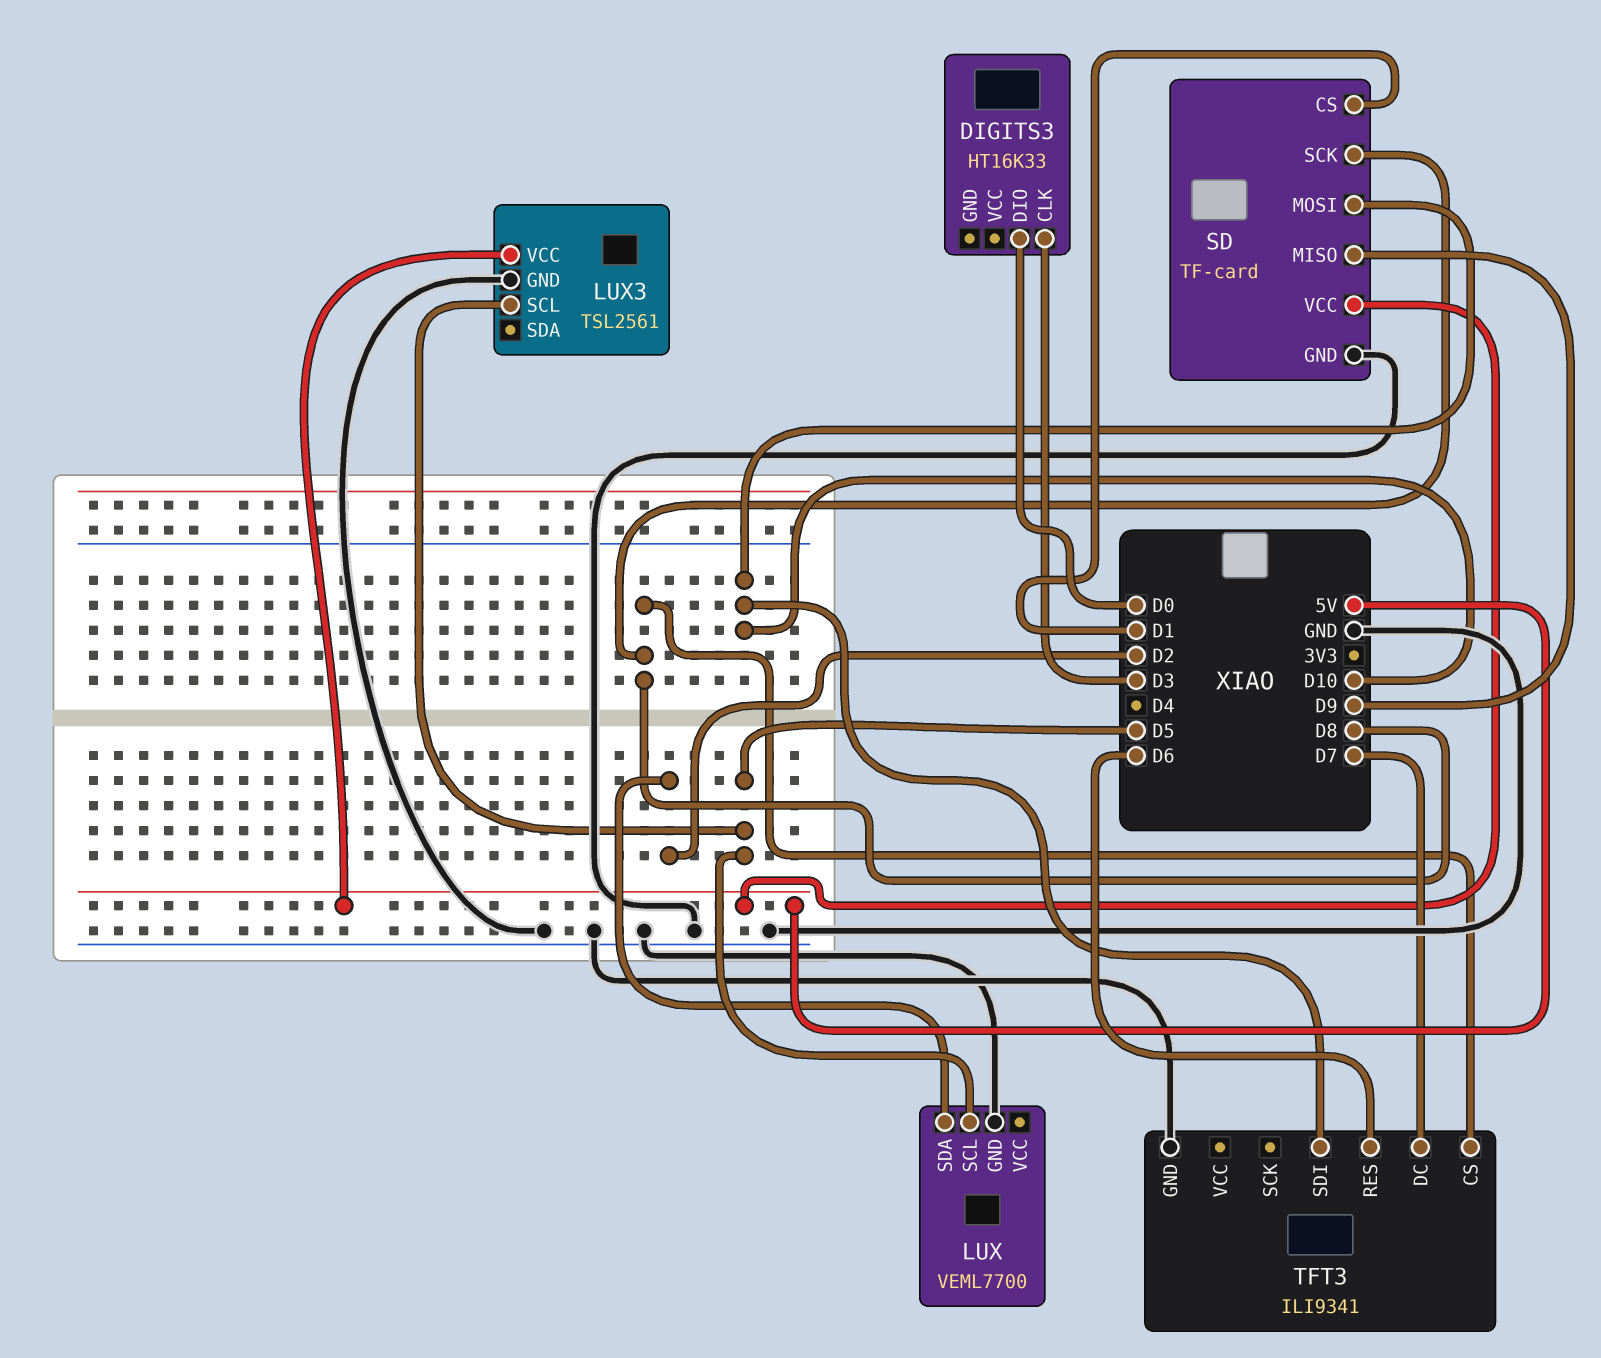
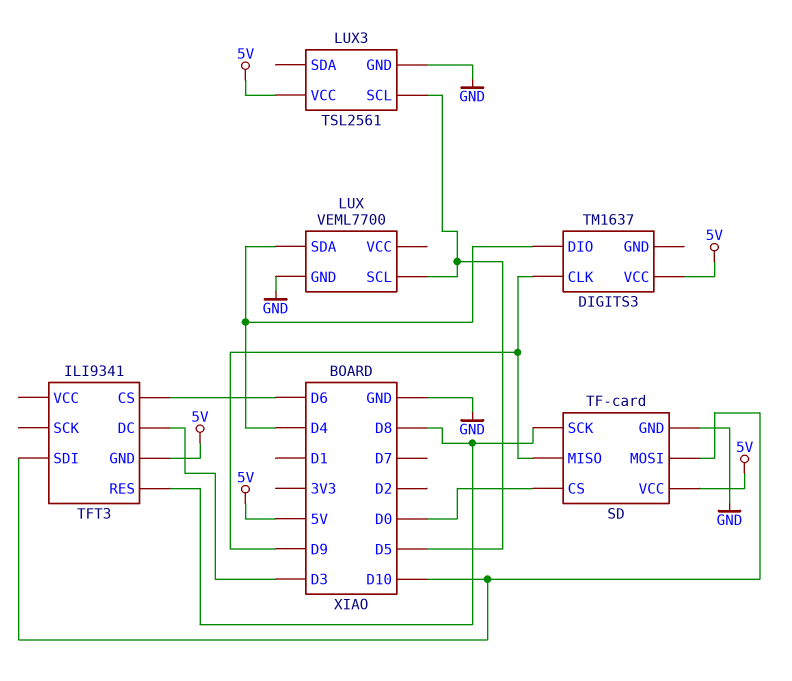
DIGITS3: HT16K33 -> TM1637
DIGITS3 pin CLK: D3 -> D9
DIGITS3 pin DIO: D0 -> D4
DIGITS3 pin VCC: none -> 5V
LUX pin SDA: D2 -> D4
SD pin CS: D1 -> D0
TFT3 pin CS: D8 -> D6
TFT3 pin DC: D7 -> D3
TFT3 pin GND: GND -> 5V
TFT3 pin RES: D6 -> D8

